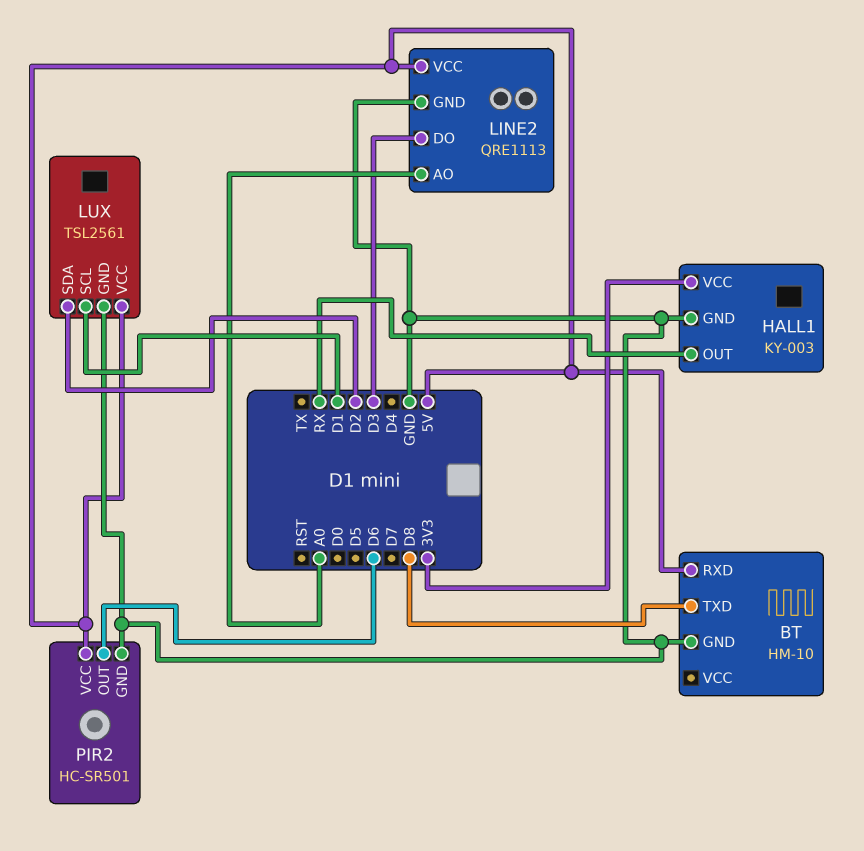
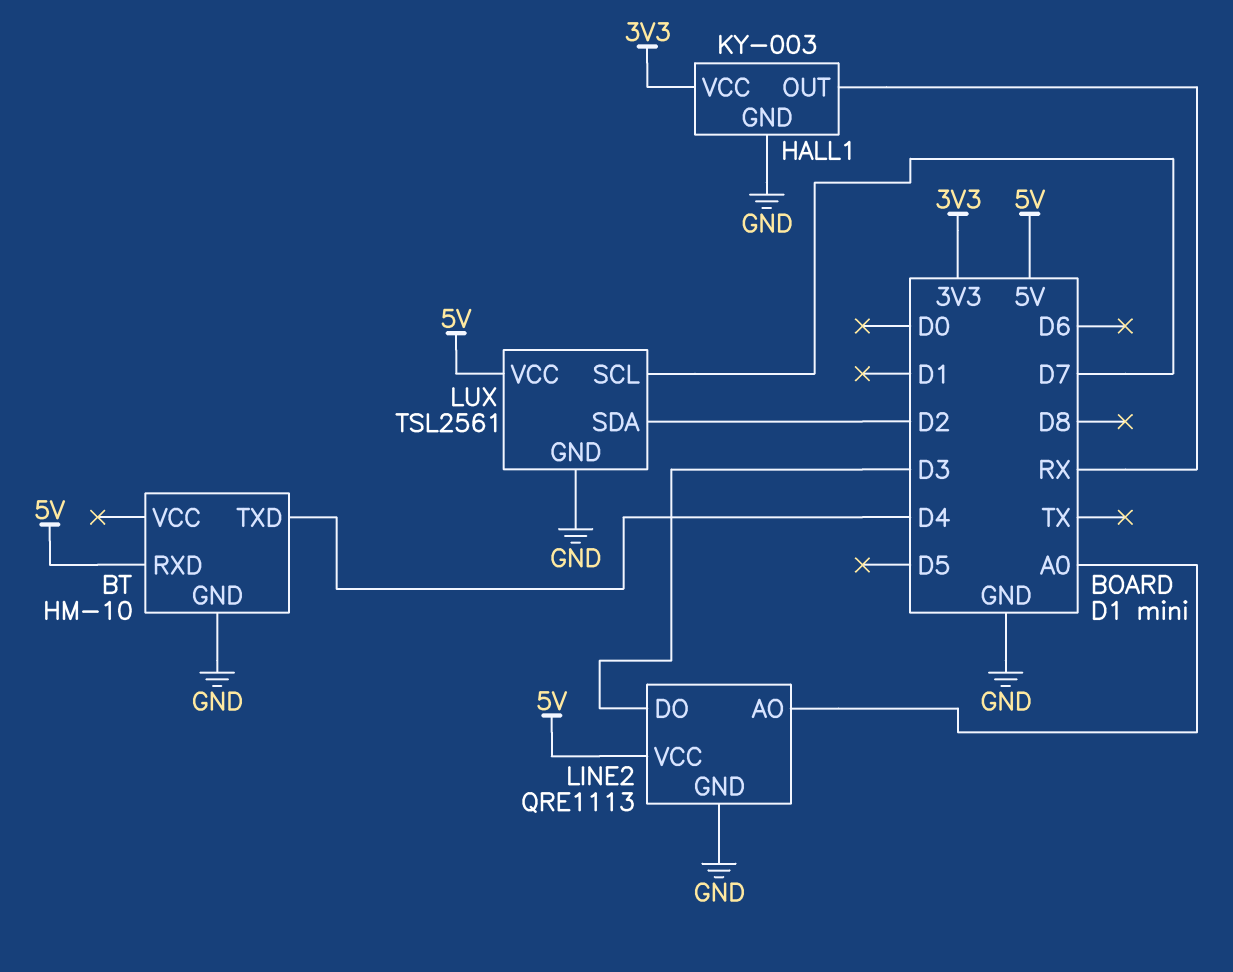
BT pin TXD: D8 -> D4
LUX pin SCL: D1 -> D7
PIR2: HC-SR501 -> none
PIR2 pin GND: GND -> none
PIR2 pin OUT: D6 -> none
PIR2 pin VCC: 5V -> none

